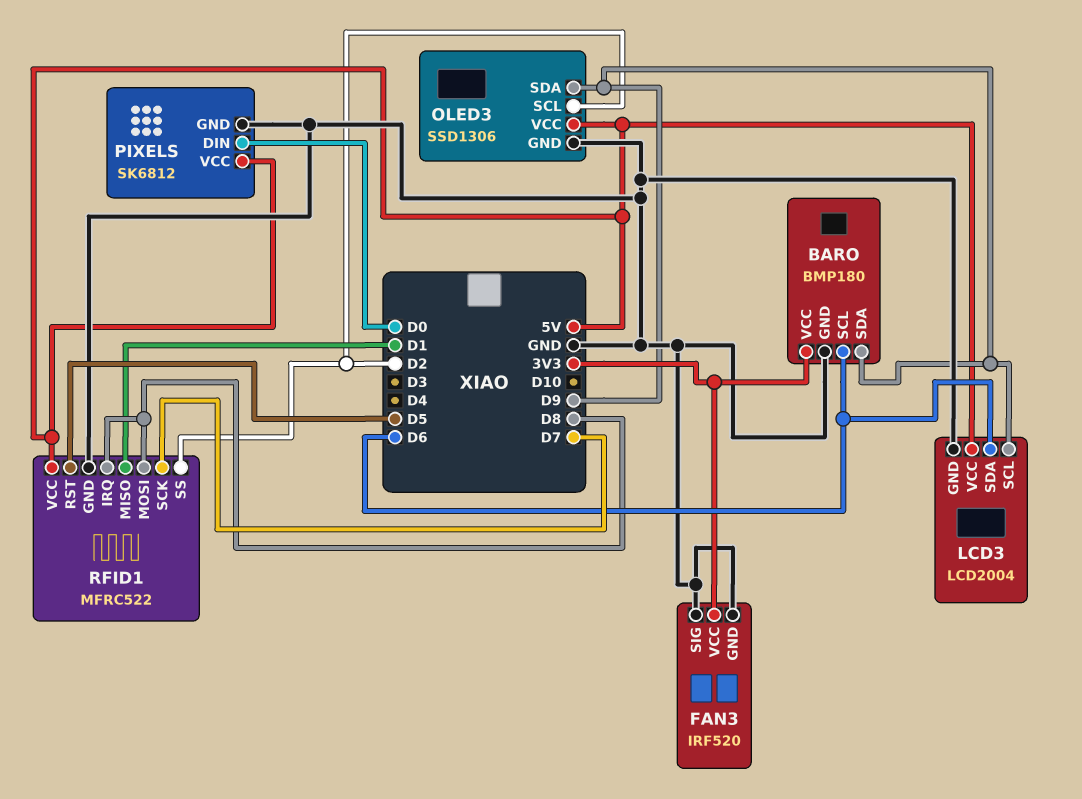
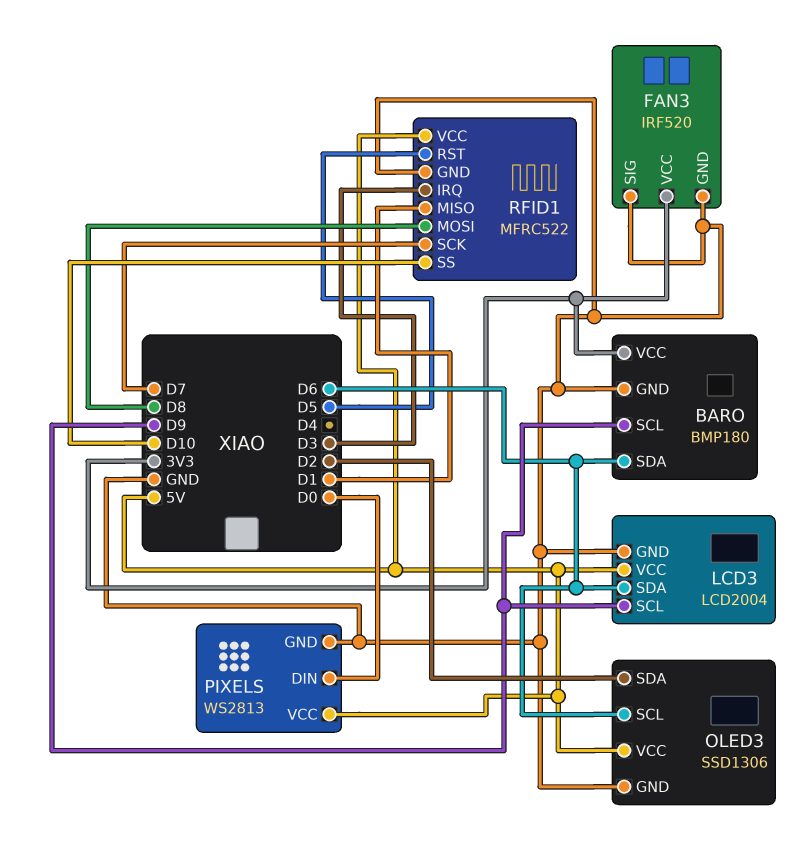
BARO pin SCL: D6 -> D9
BARO pin SDA: D9 -> D6
OLED3 pin SCL: D2 -> D6
OLED3 pin SDA: D9 -> D2
PIXELS: SK6812 -> WS2813
RFID1 pin IRQ: D8 -> D3
RFID1 pin SS: D2 -> D10

